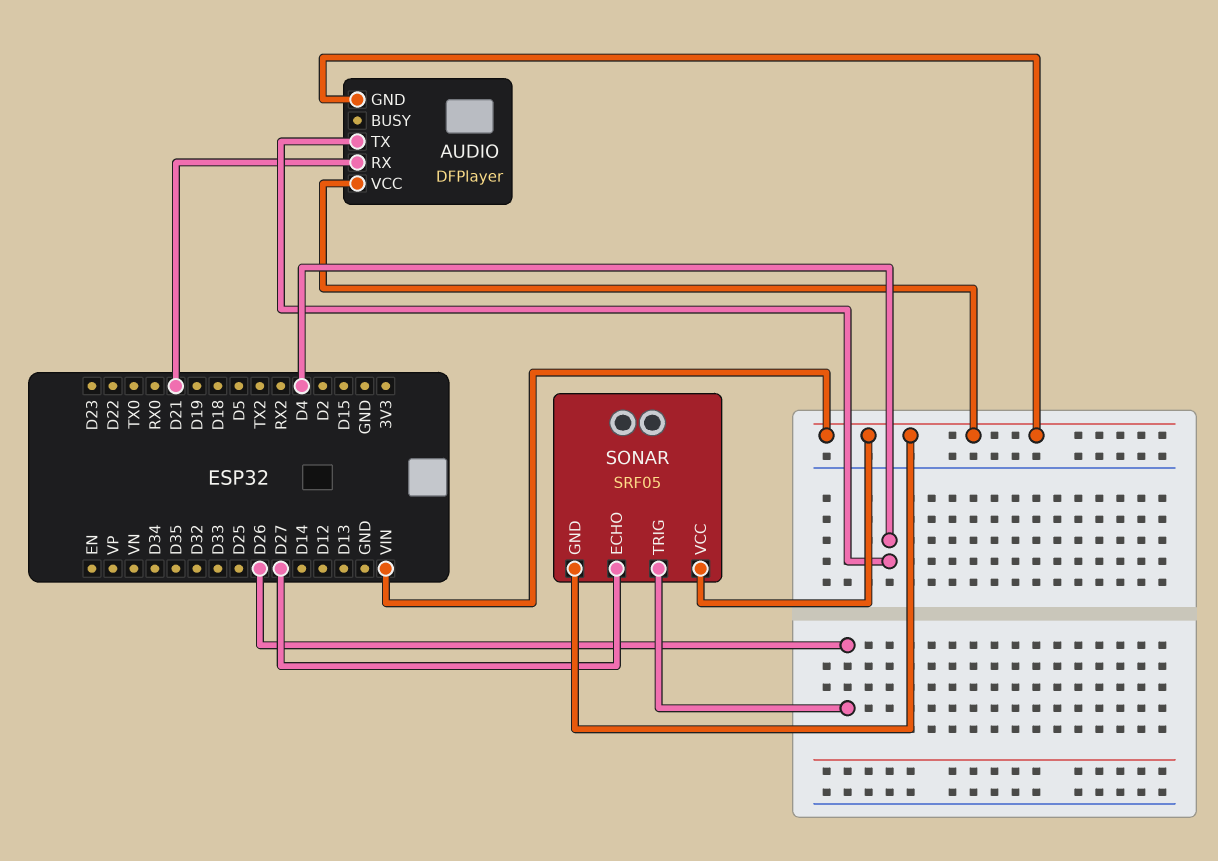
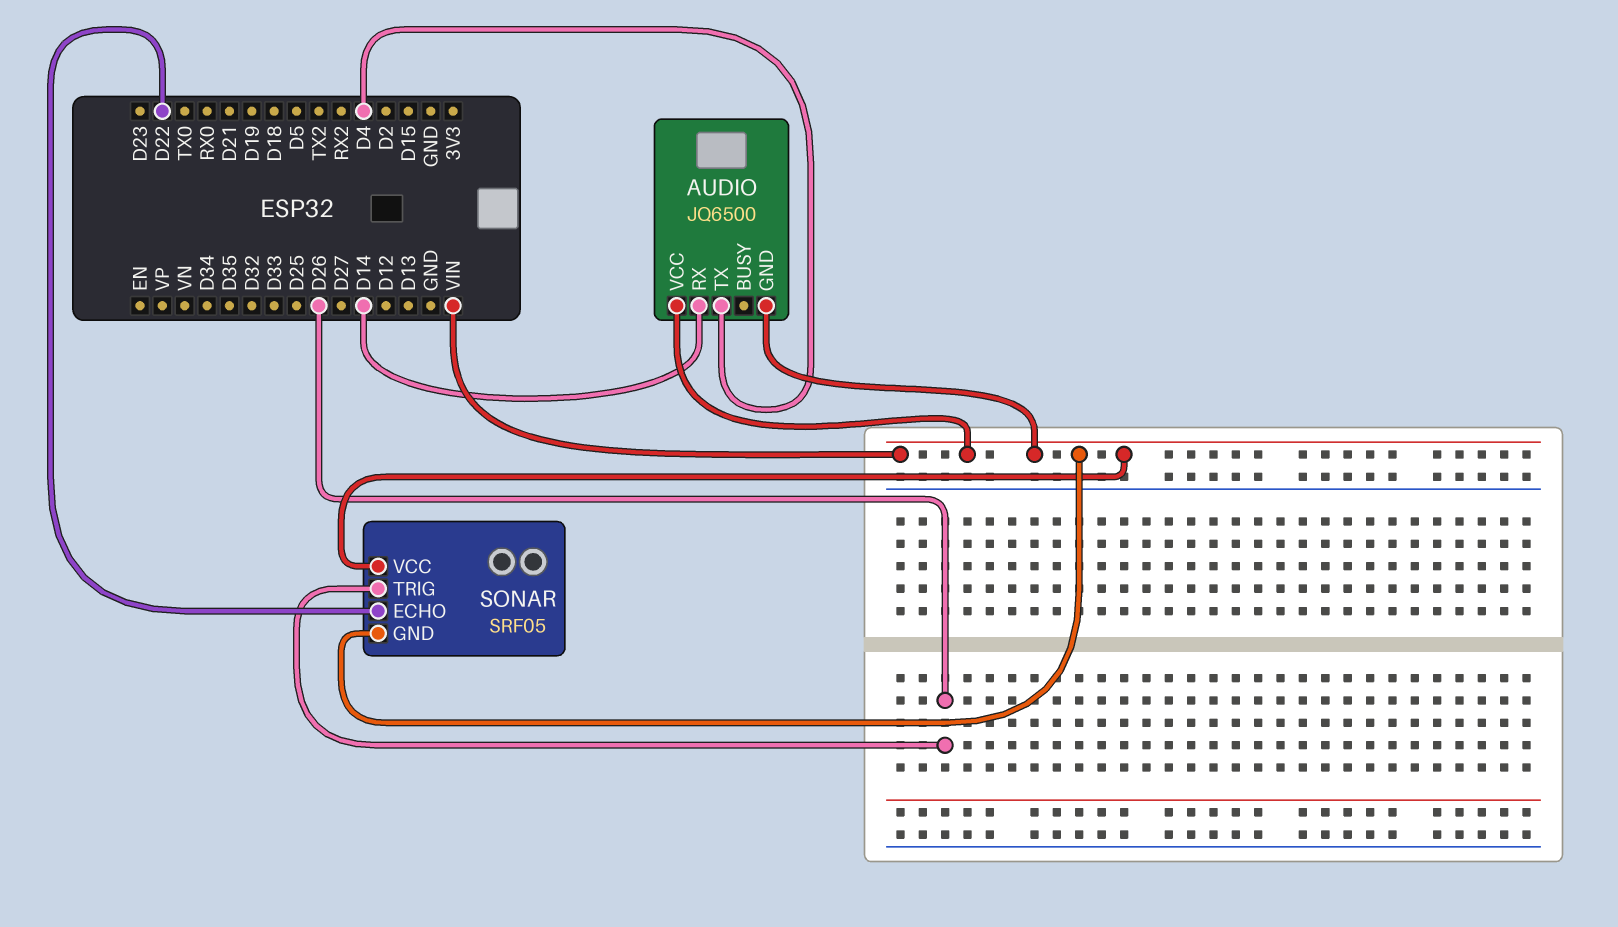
AUDIO: DFPlayer -> JQ6500
AUDIO pin RX: D21 -> D14
SONAR pin ECHO: D27 -> D22

